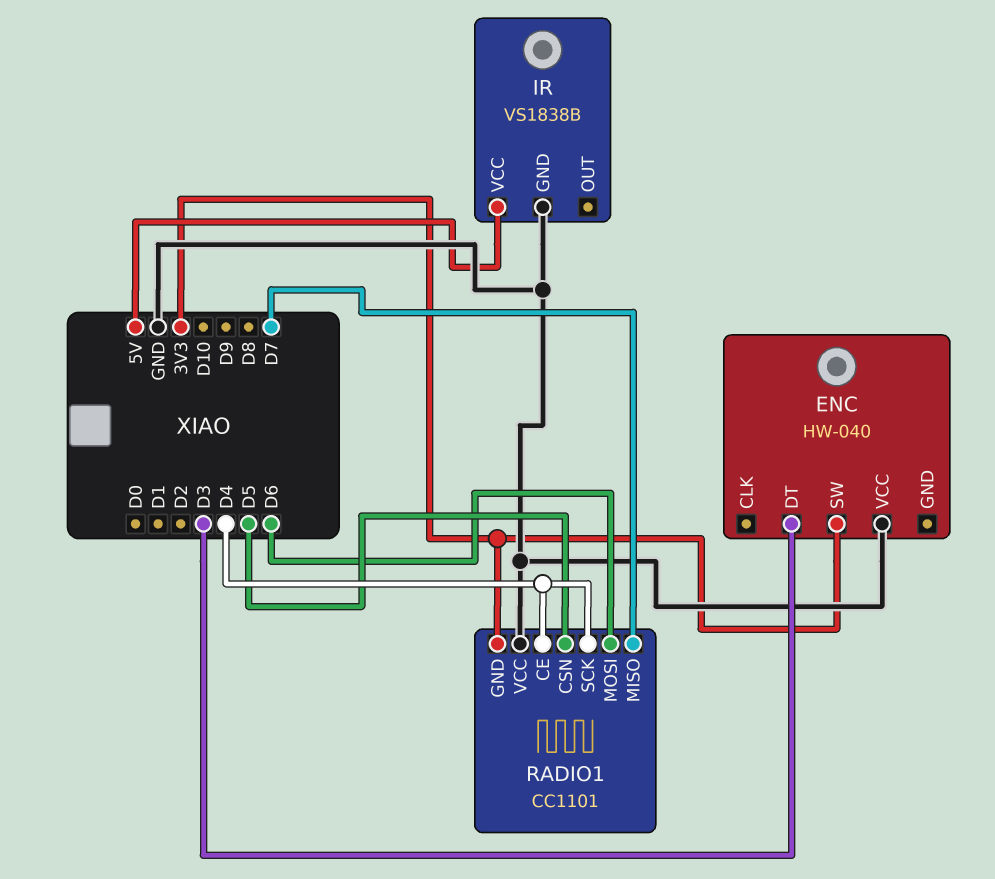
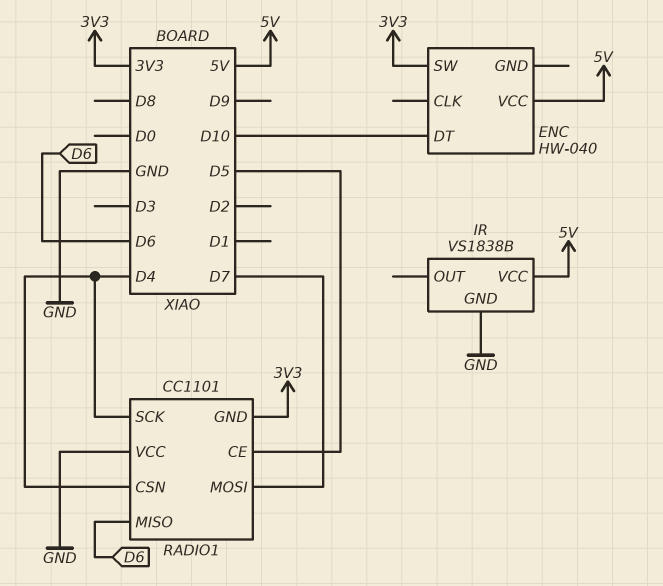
ENC pin DT: D3 -> D10
ENC pin VCC: GND -> 5V
RADIO1 pin CE: D4 -> D5
RADIO1 pin CSN: D5 -> D4
RADIO1 pin MISO: D7 -> D6
RADIO1 pin MOSI: D6 -> D7

